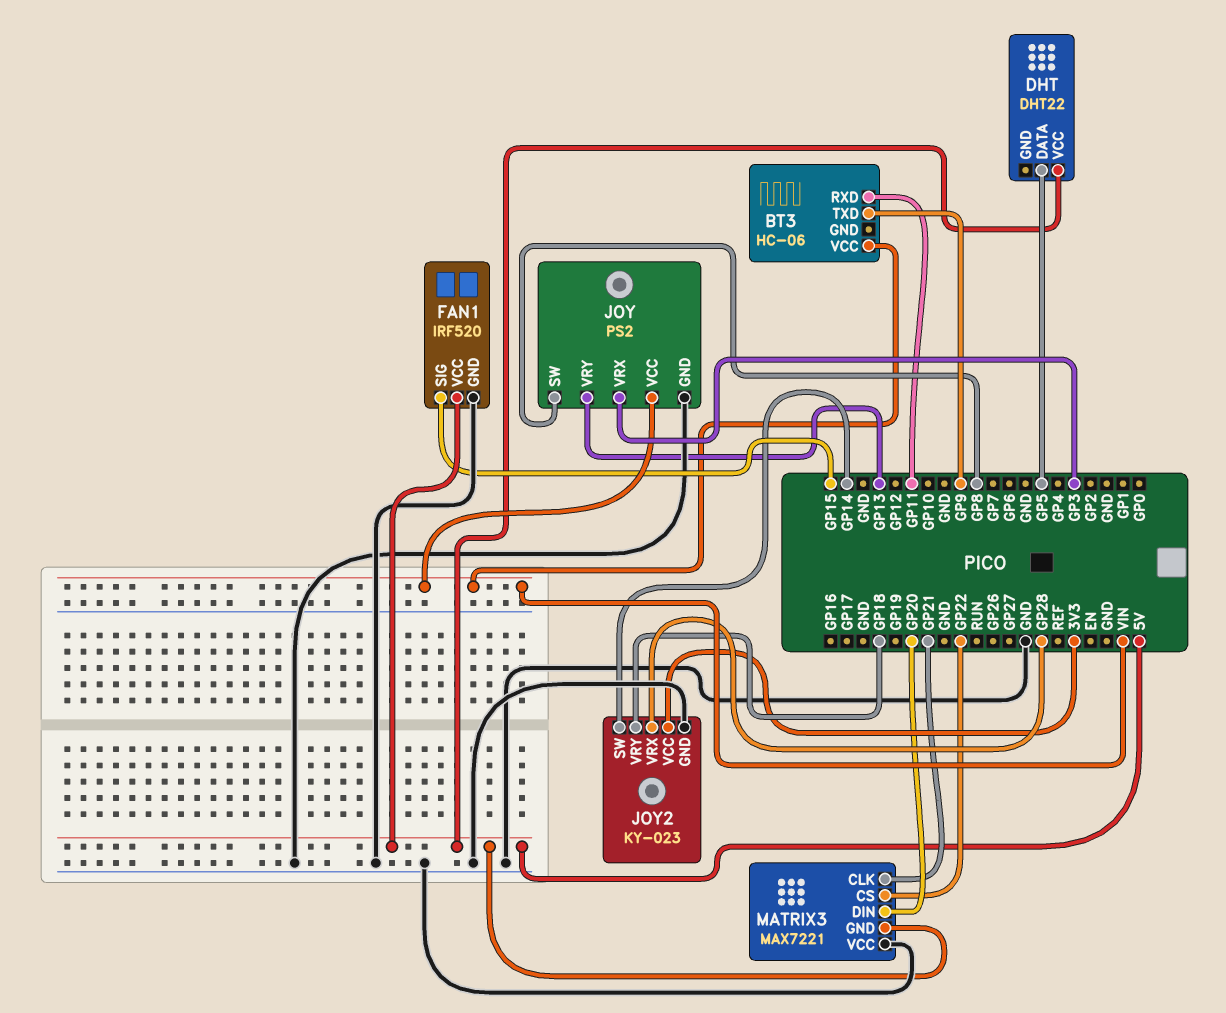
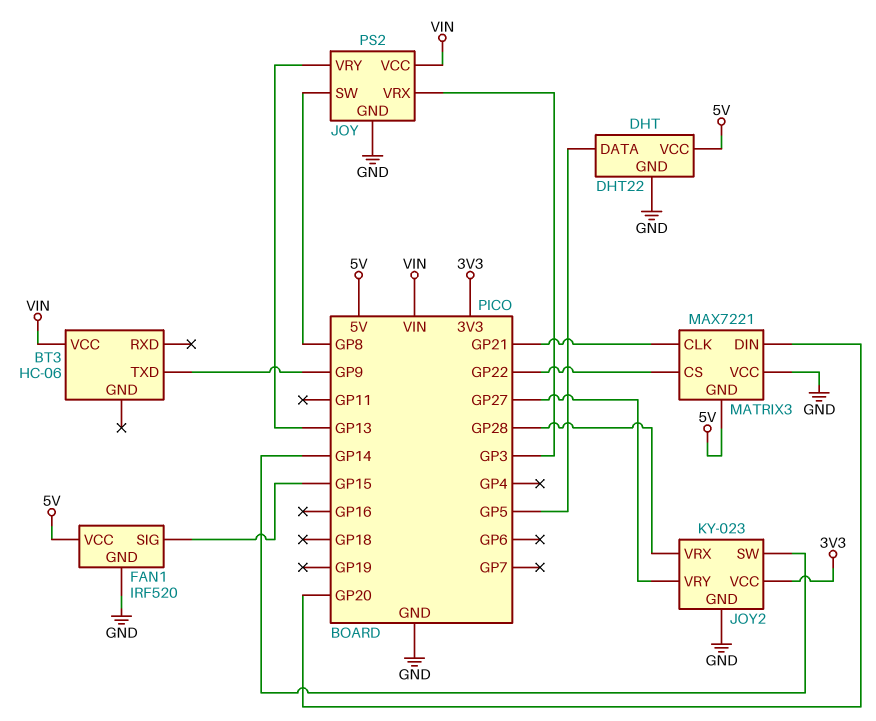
BT3 pin RXD: GP11 -> none
DHT pin GND: none -> GND
JOY2 pin VRY: GP18 -> GP27

